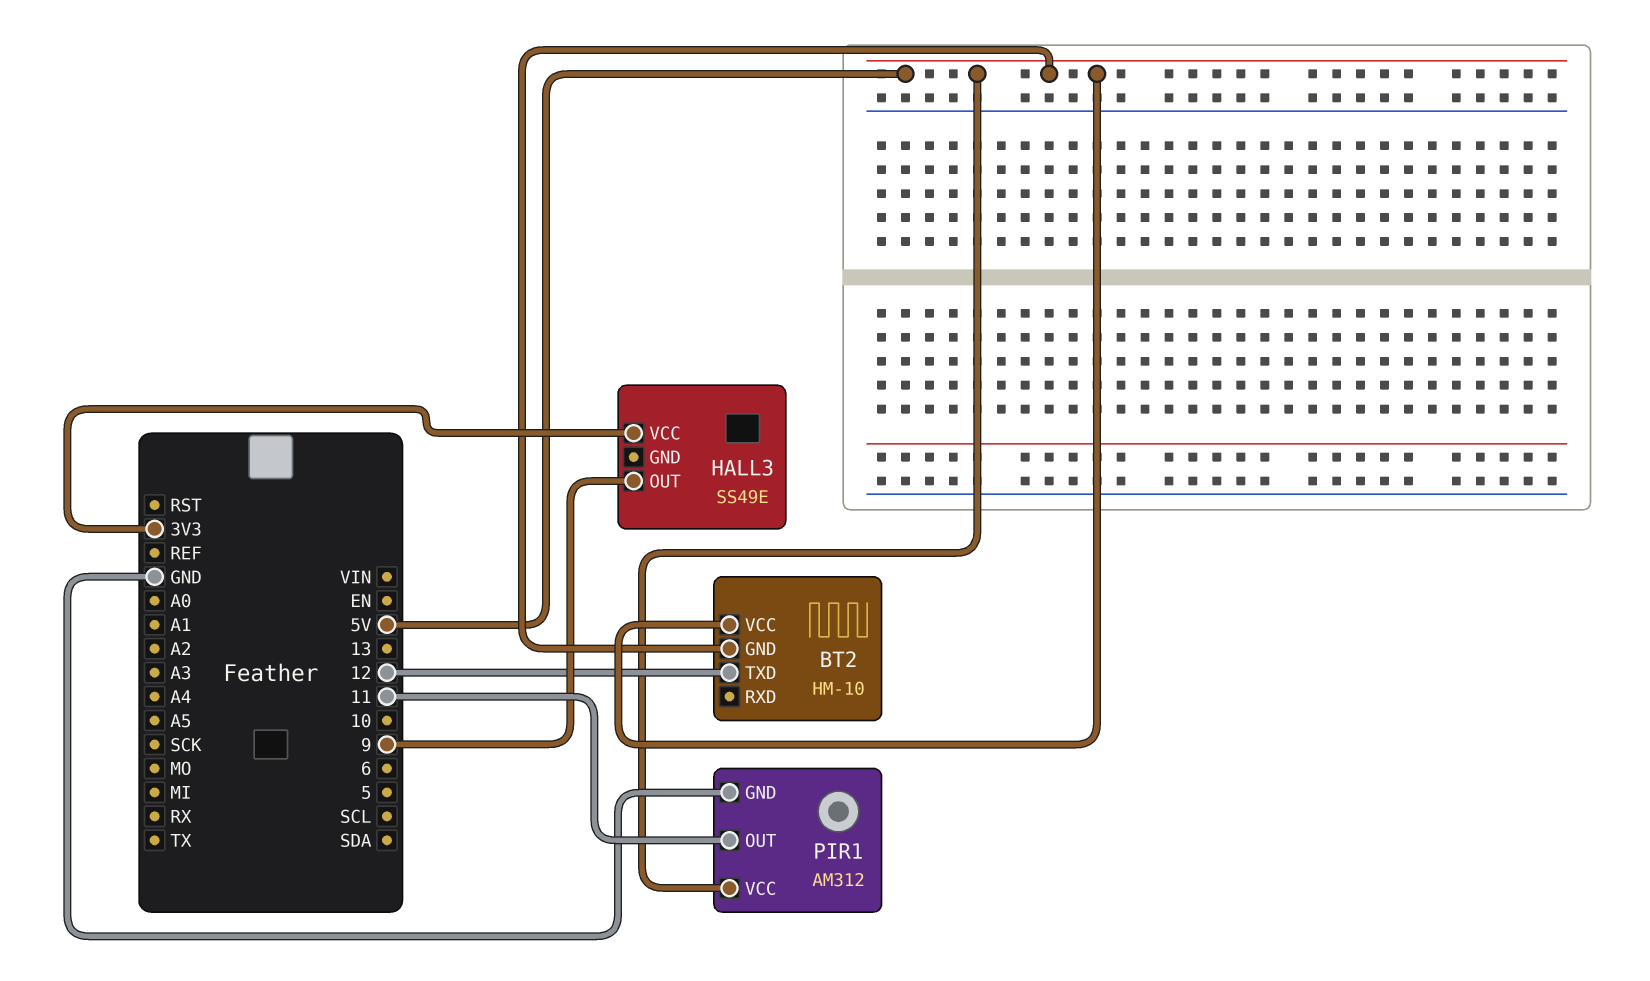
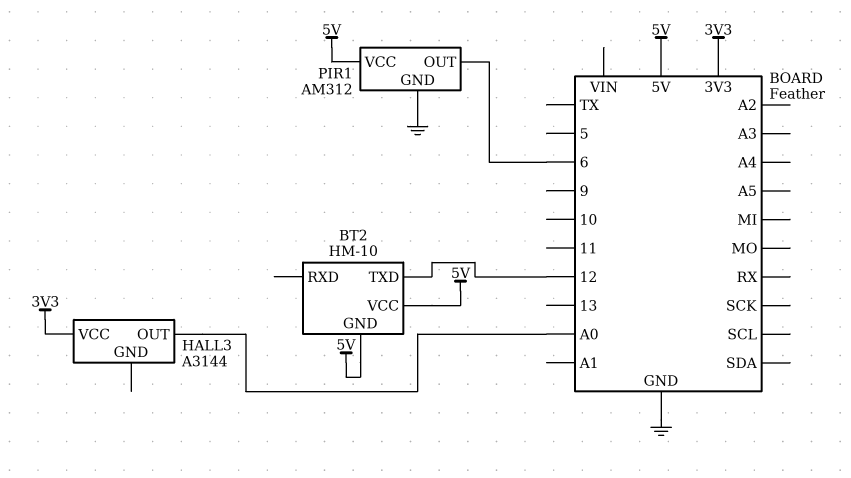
HALL3: SS49E -> A3144
HALL3 pin OUT: 9 -> A0
PIR1 pin OUT: 11 -> 6

